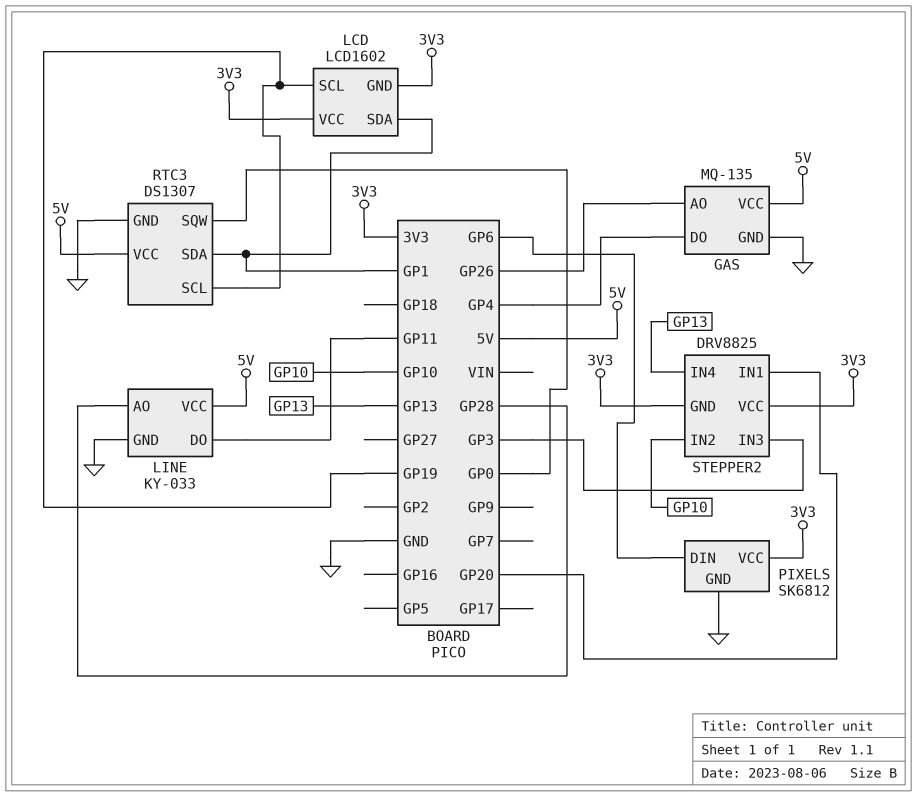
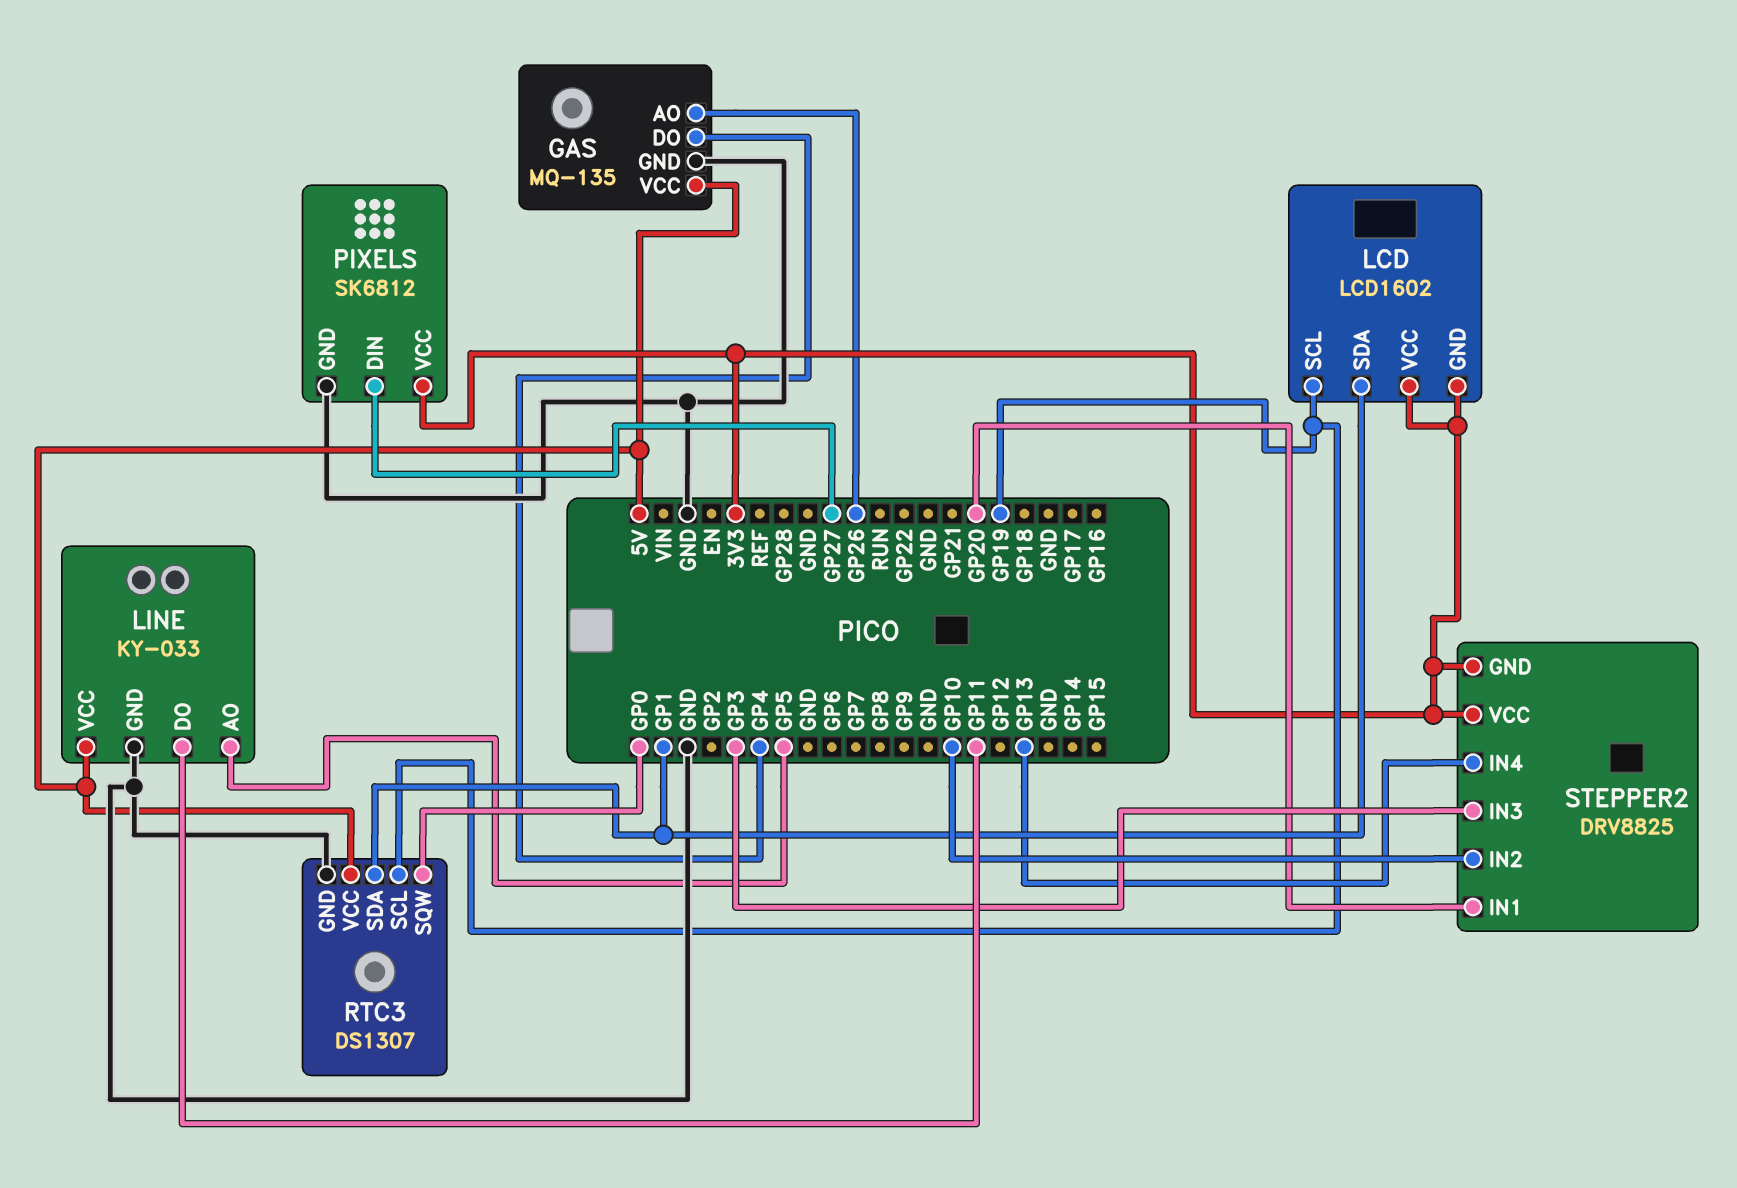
LINE pin AO: GP28 -> GP5
PIXELS pin DIN: GP6 -> GP27

